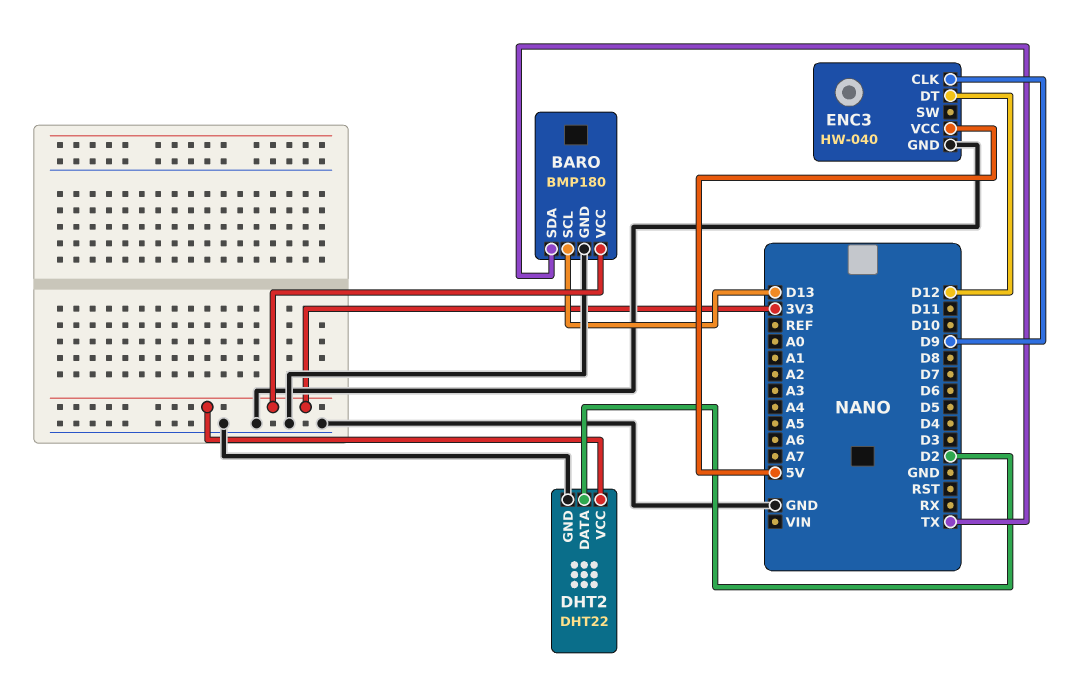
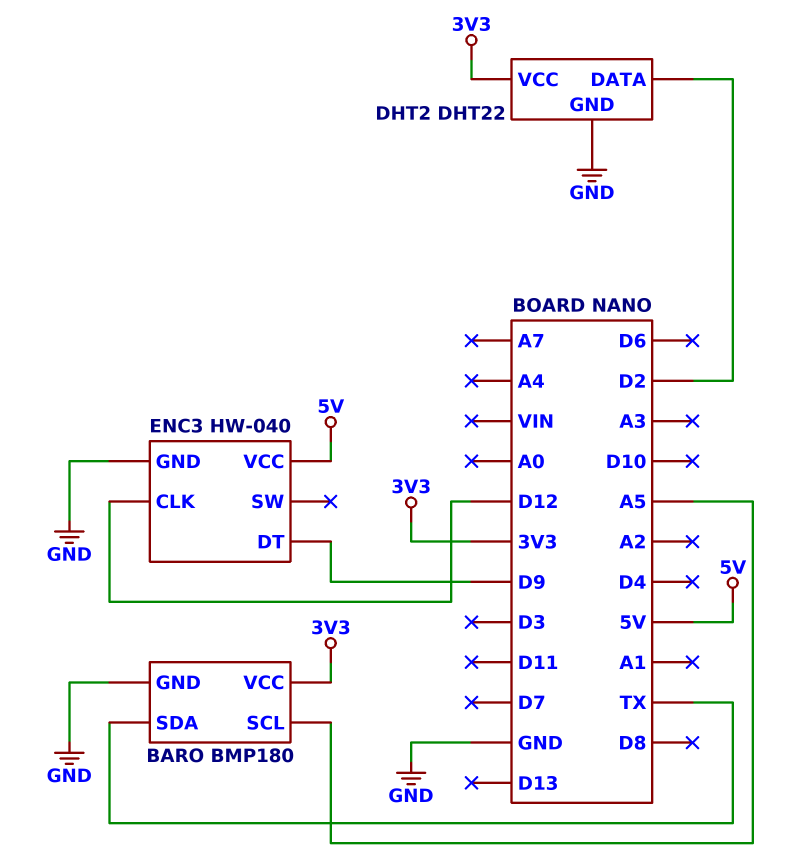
BARO pin SCL: D13 -> A5
ENC3 pin CLK: D9 -> D12
ENC3 pin DT: D12 -> D9

